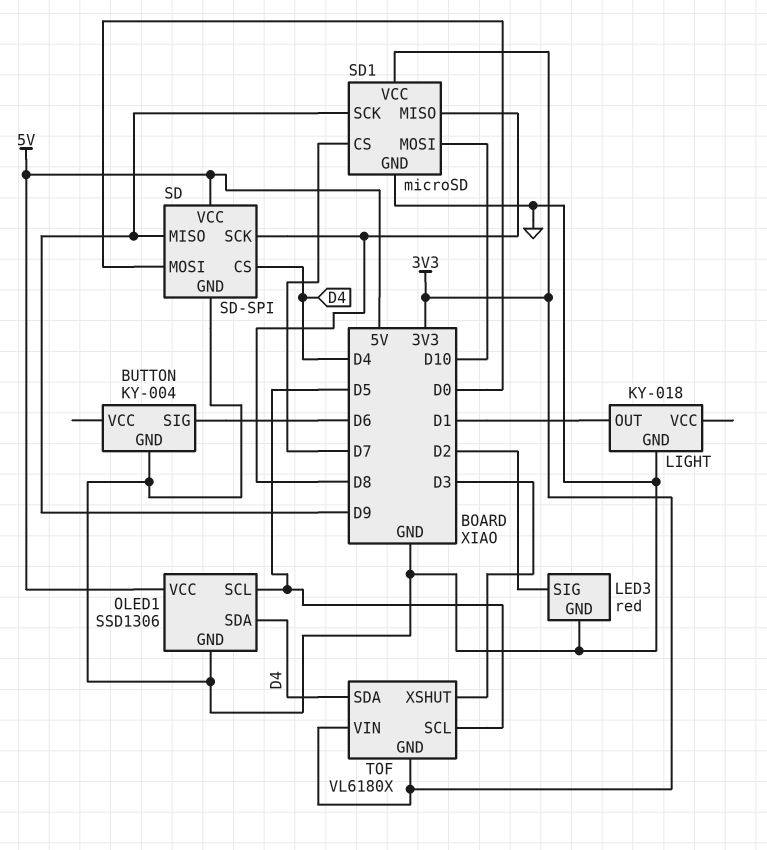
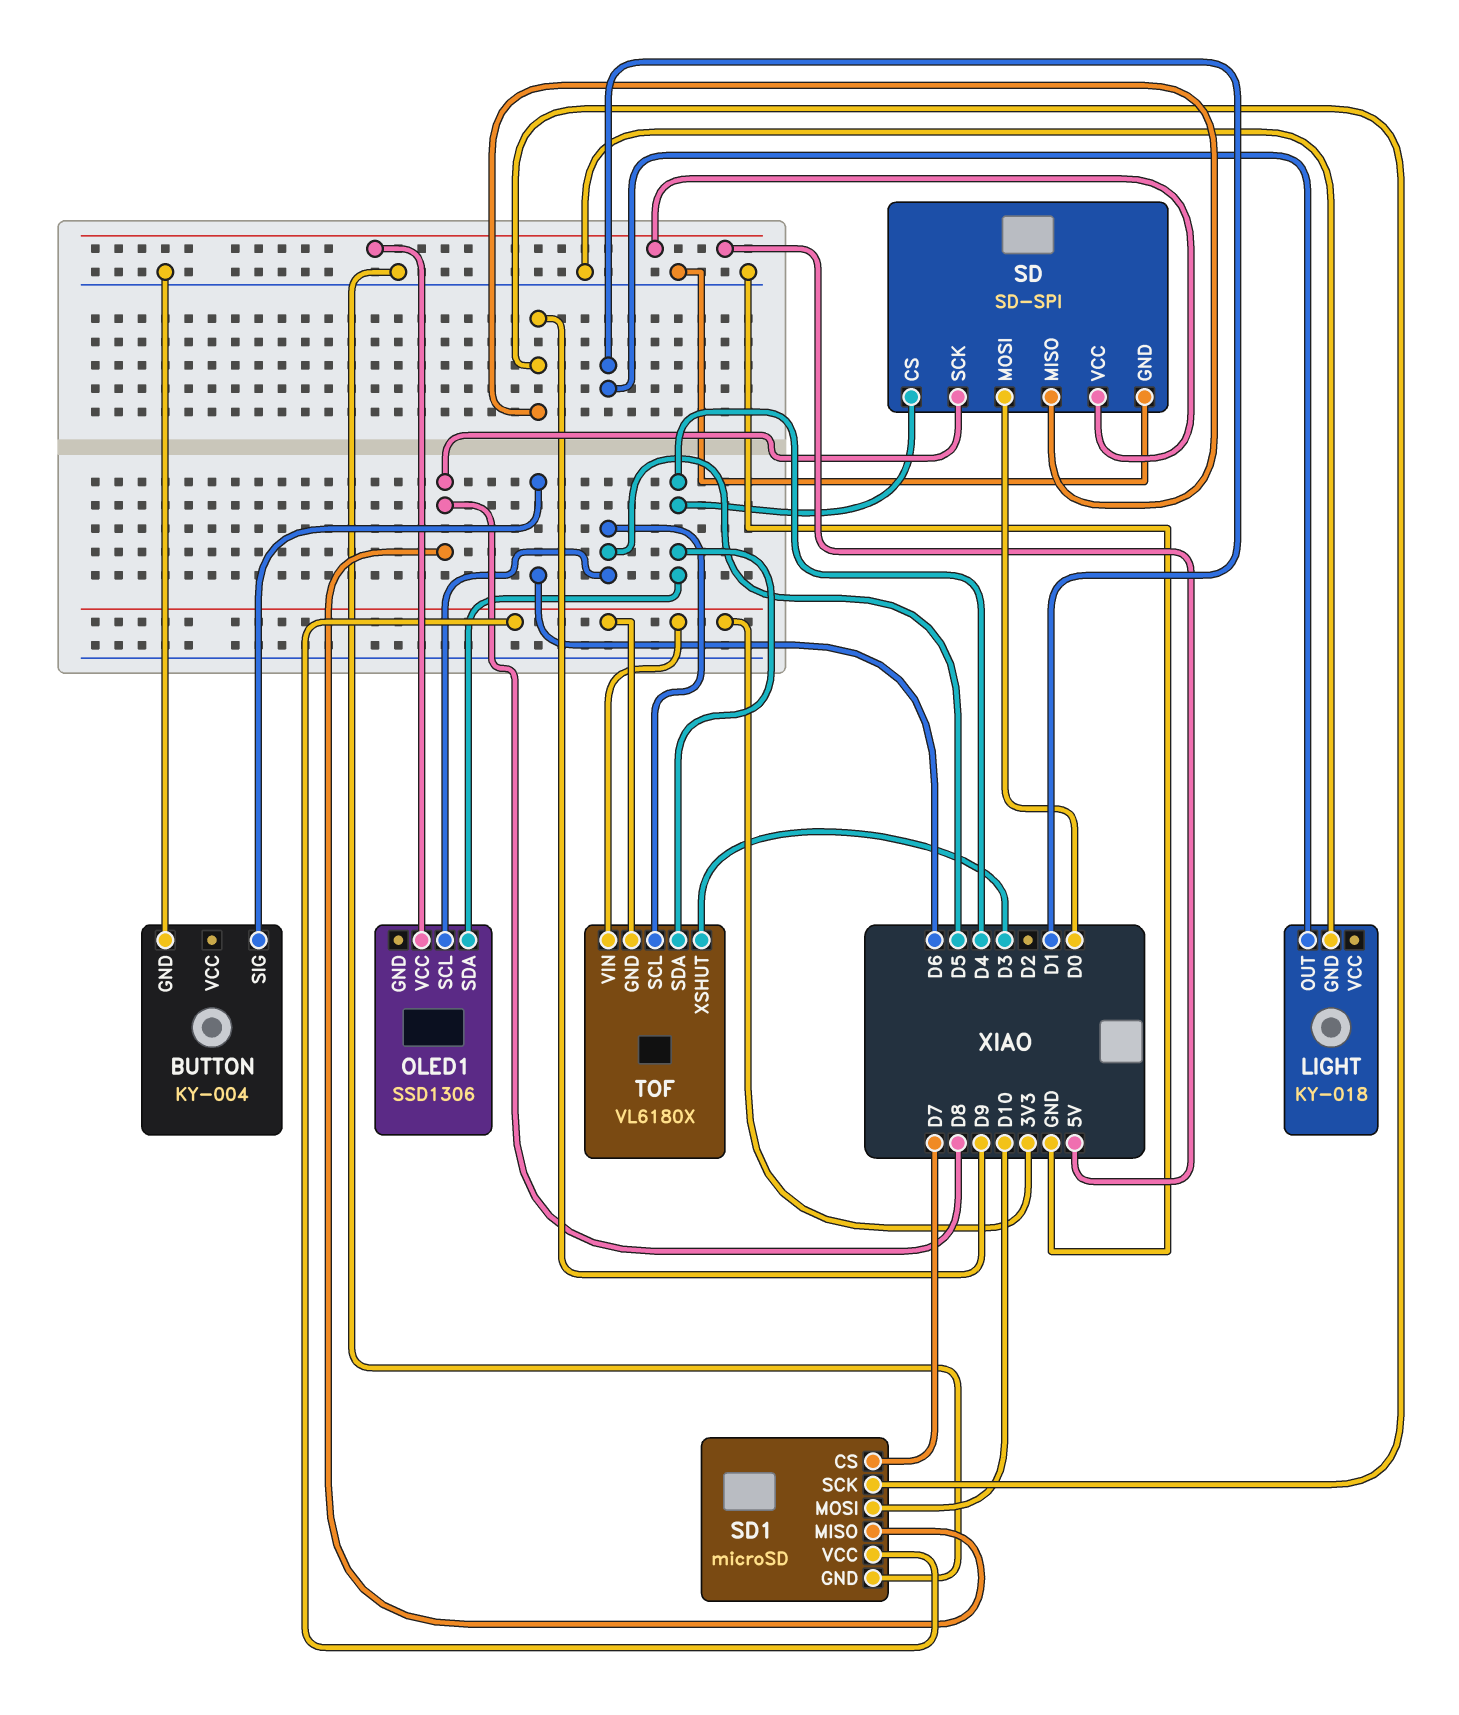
LED3: red -> none
LED3 pin GND: GND -> none
LED3 pin SIG: D2 -> none
OLED1 pin GND: GND -> none

